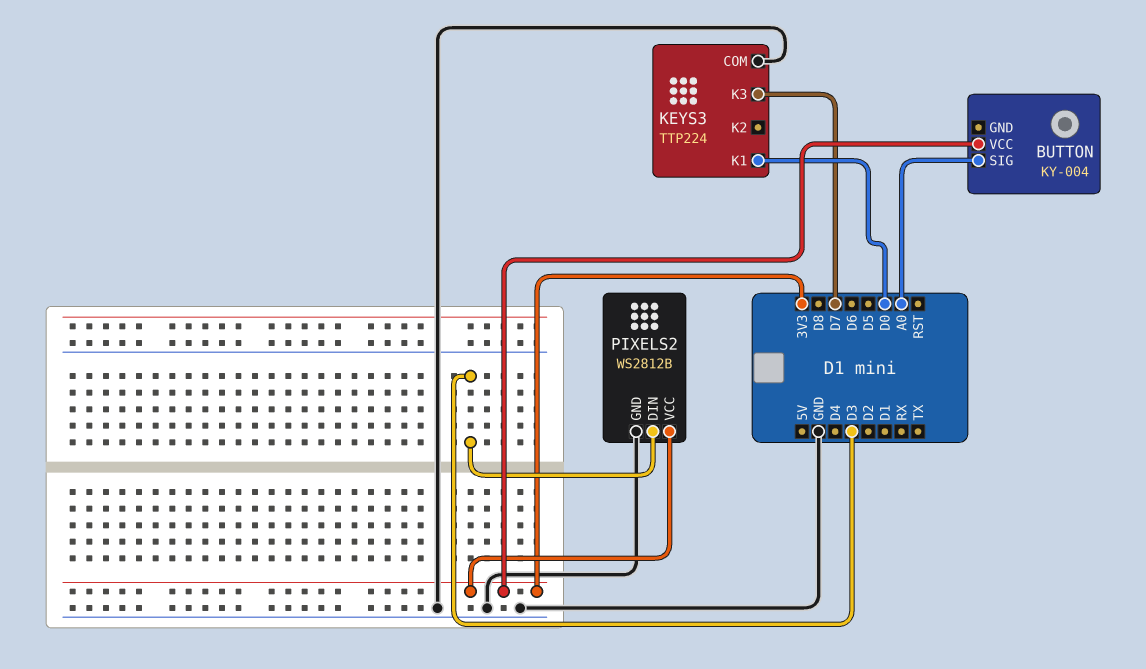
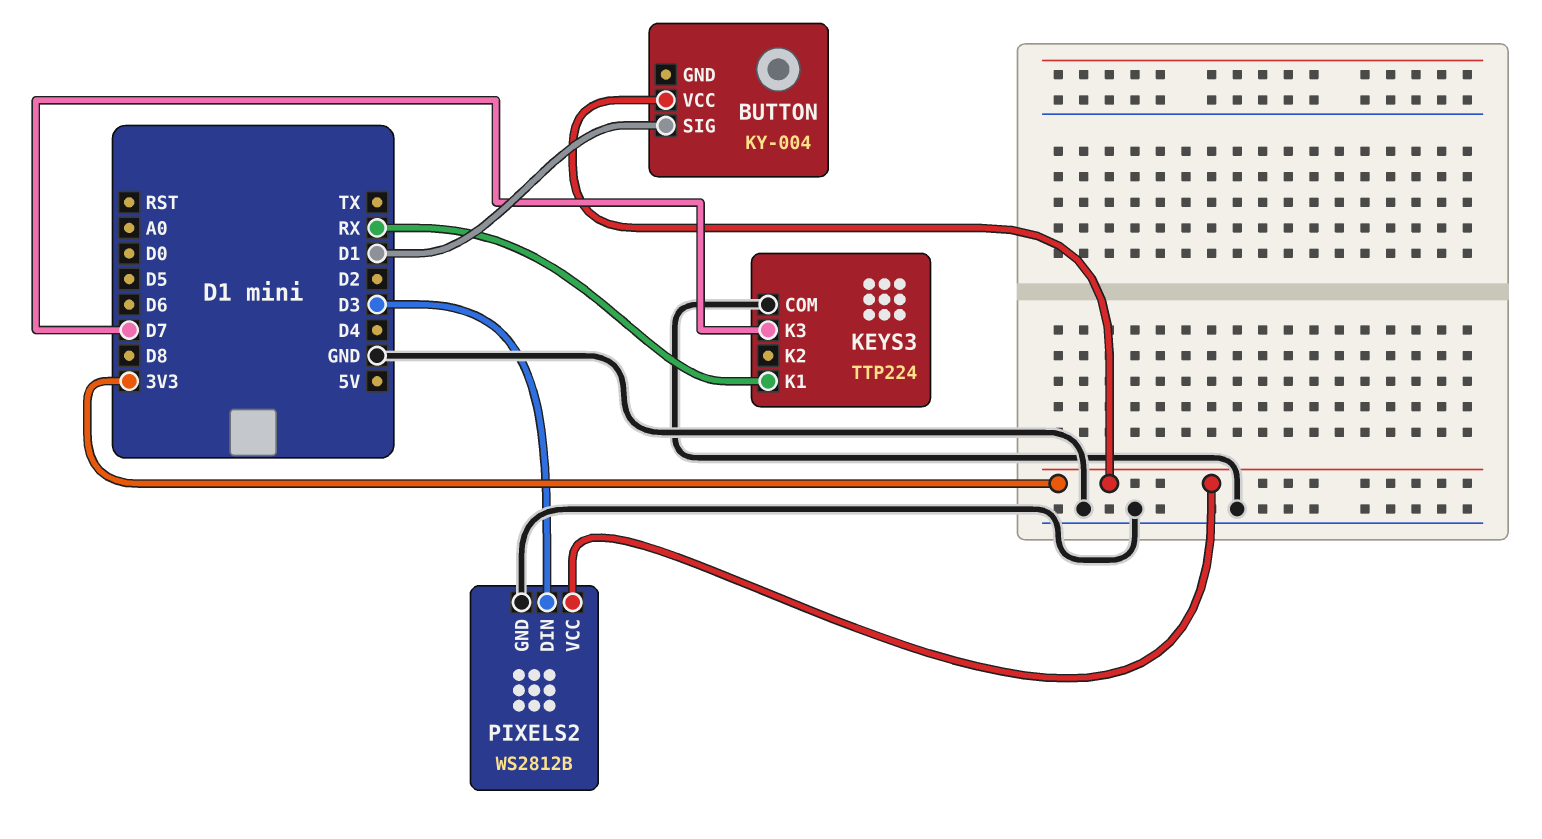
BUTTON pin SIG: A0 -> D1
KEYS3 pin K1: D0 -> RX

